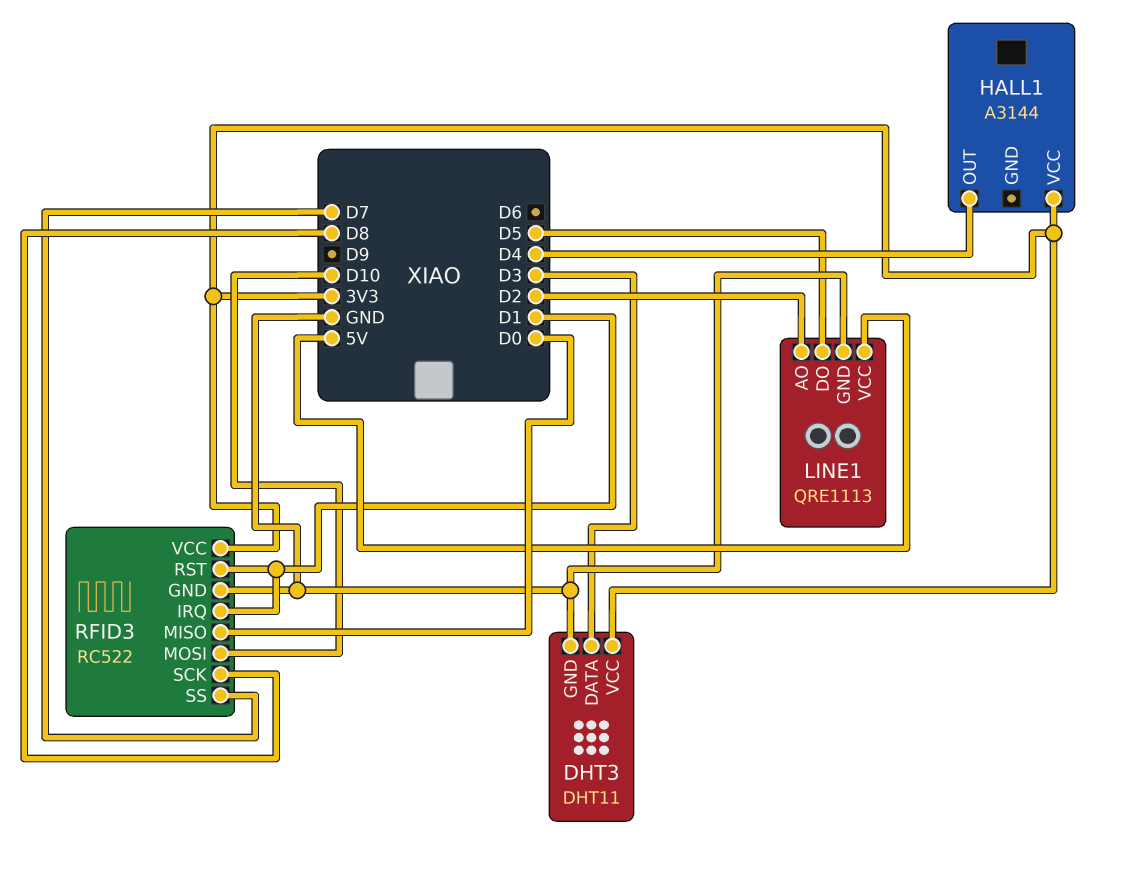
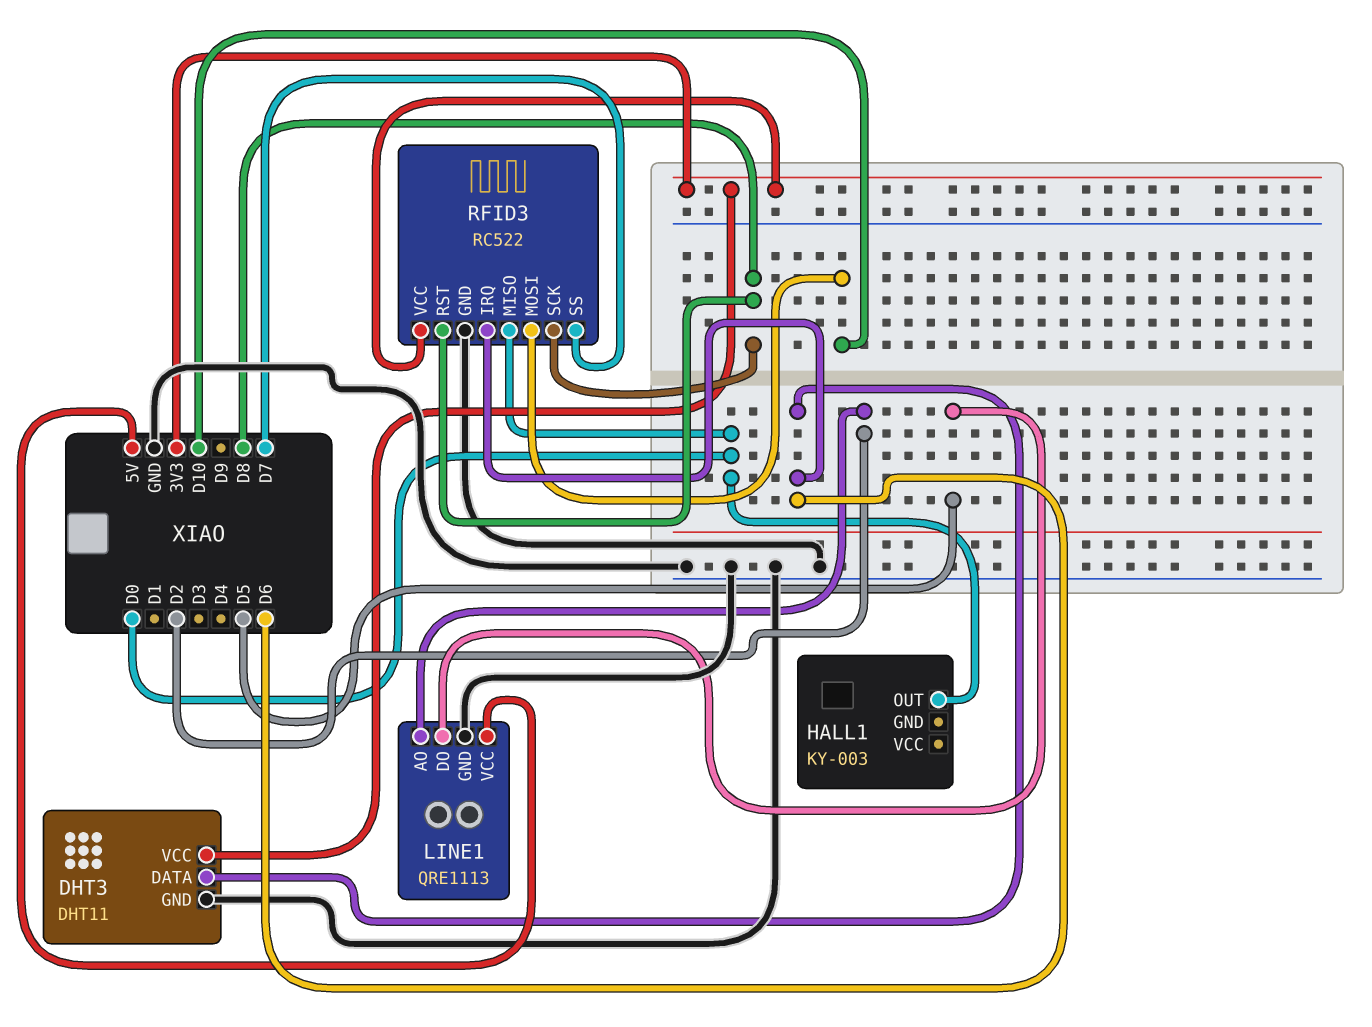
DHT3 pin DATA: D3 -> D6
HALL1: A3144 -> KY-003
HALL1 pin OUT: D4 -> D0
HALL1 pin VCC: 3V3 -> none
RFID3 pin IRQ: D1 -> D6
RFID3 pin RST: D1 -> D8

